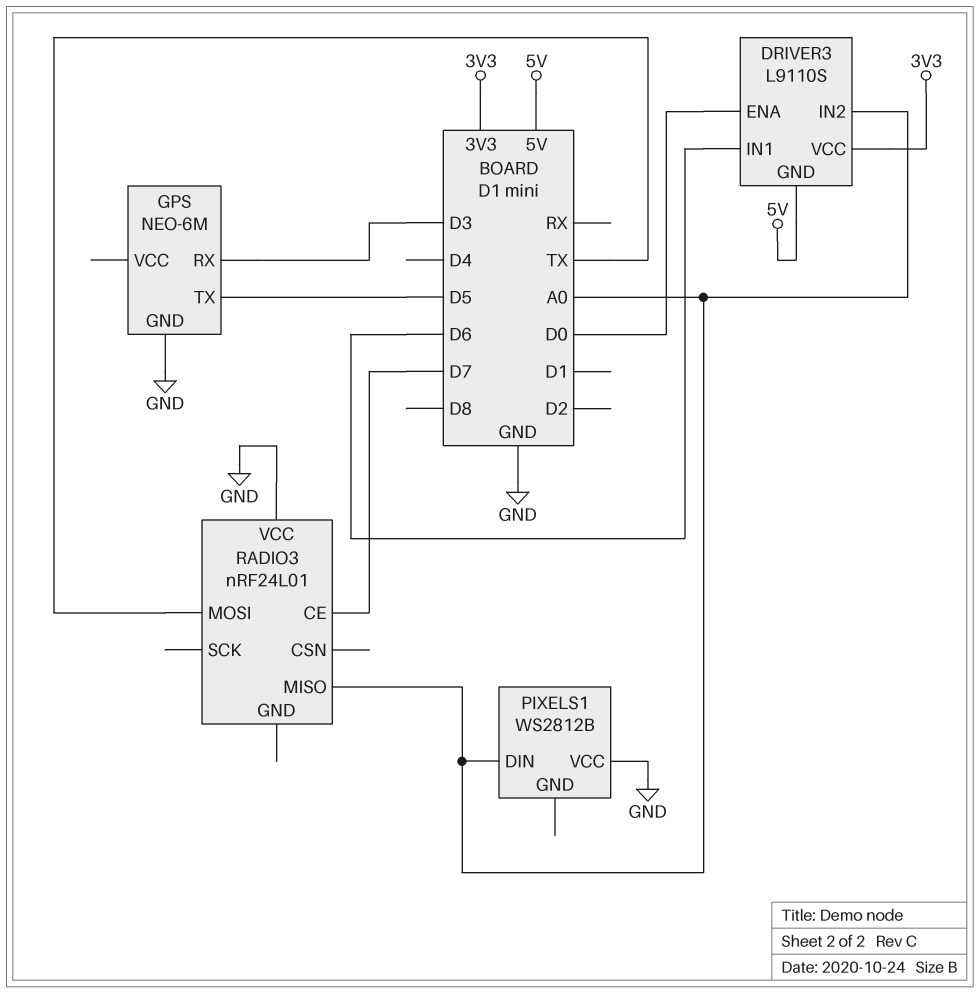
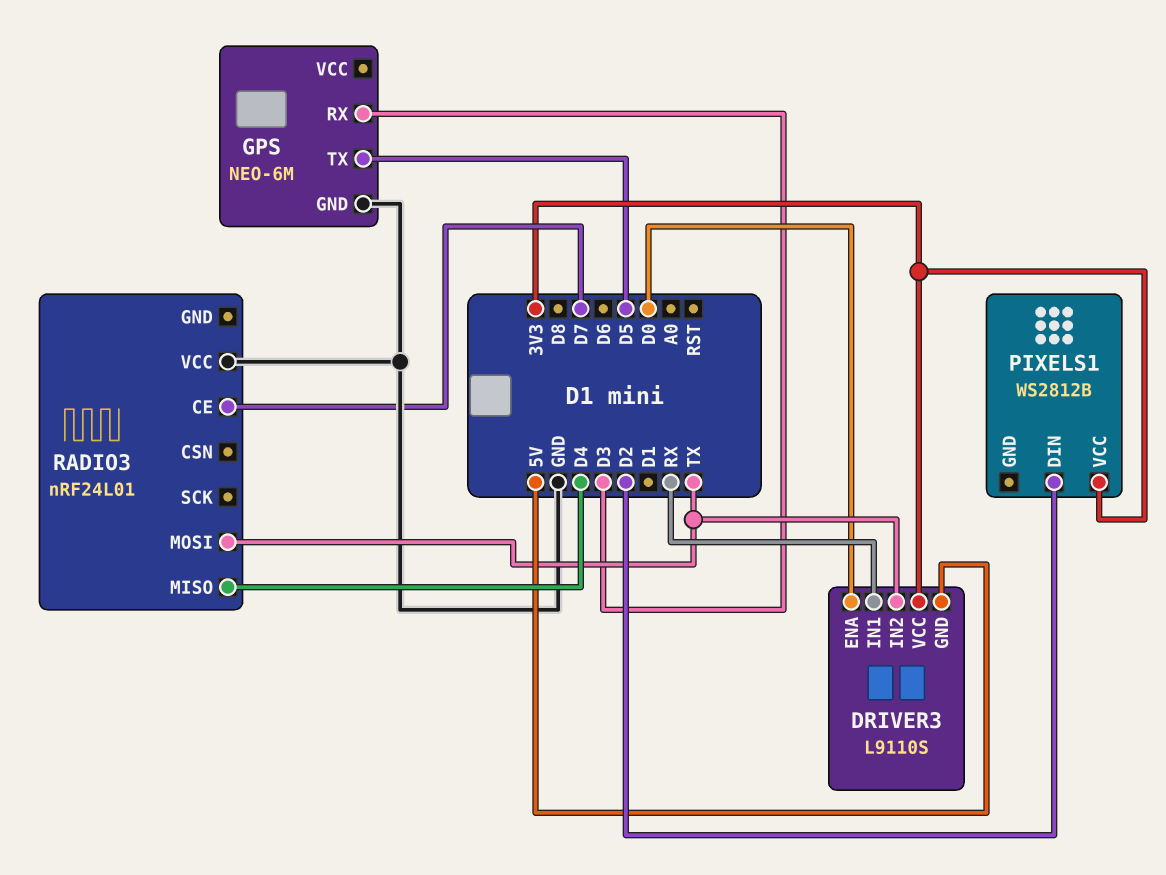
DRIVER3 pin IN1: D6 -> RX
DRIVER3 pin IN2: A0 -> TX
PIXELS1 pin DIN: A0 -> D2
PIXELS1 pin VCC: GND -> 3V3
RADIO3 pin MISO: A0 -> D4

